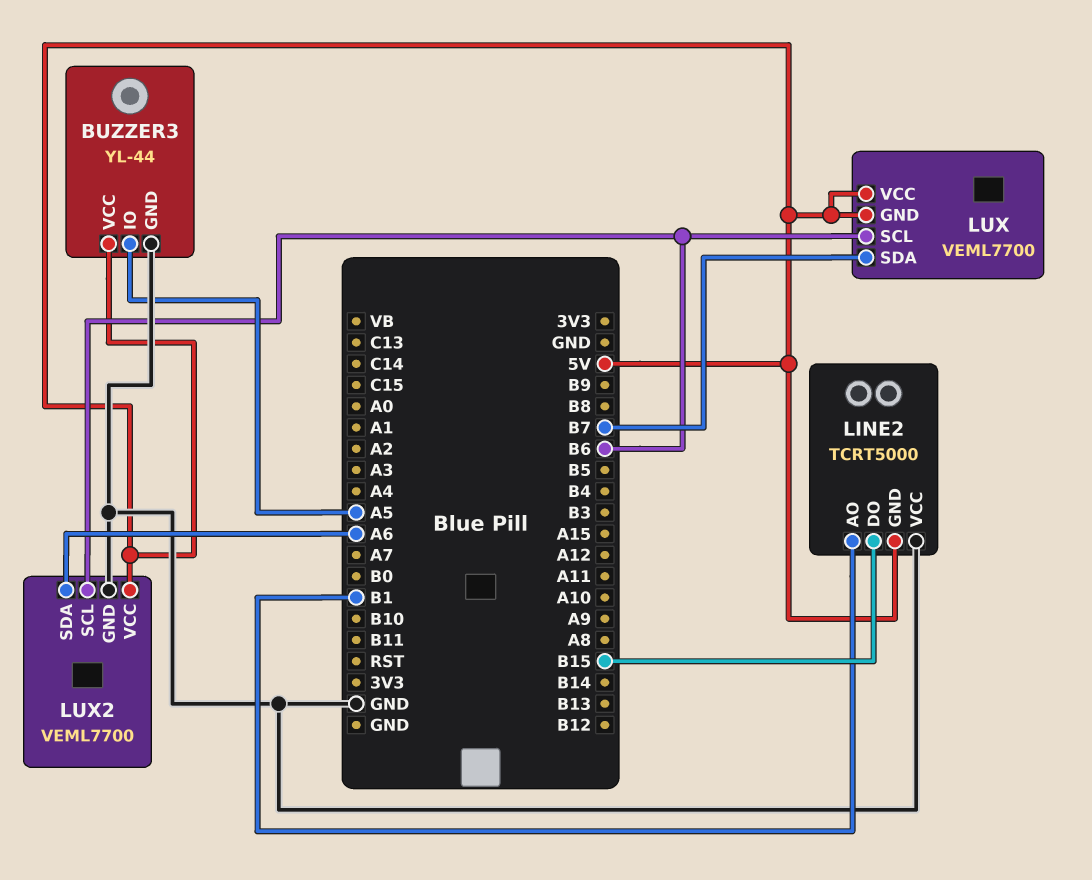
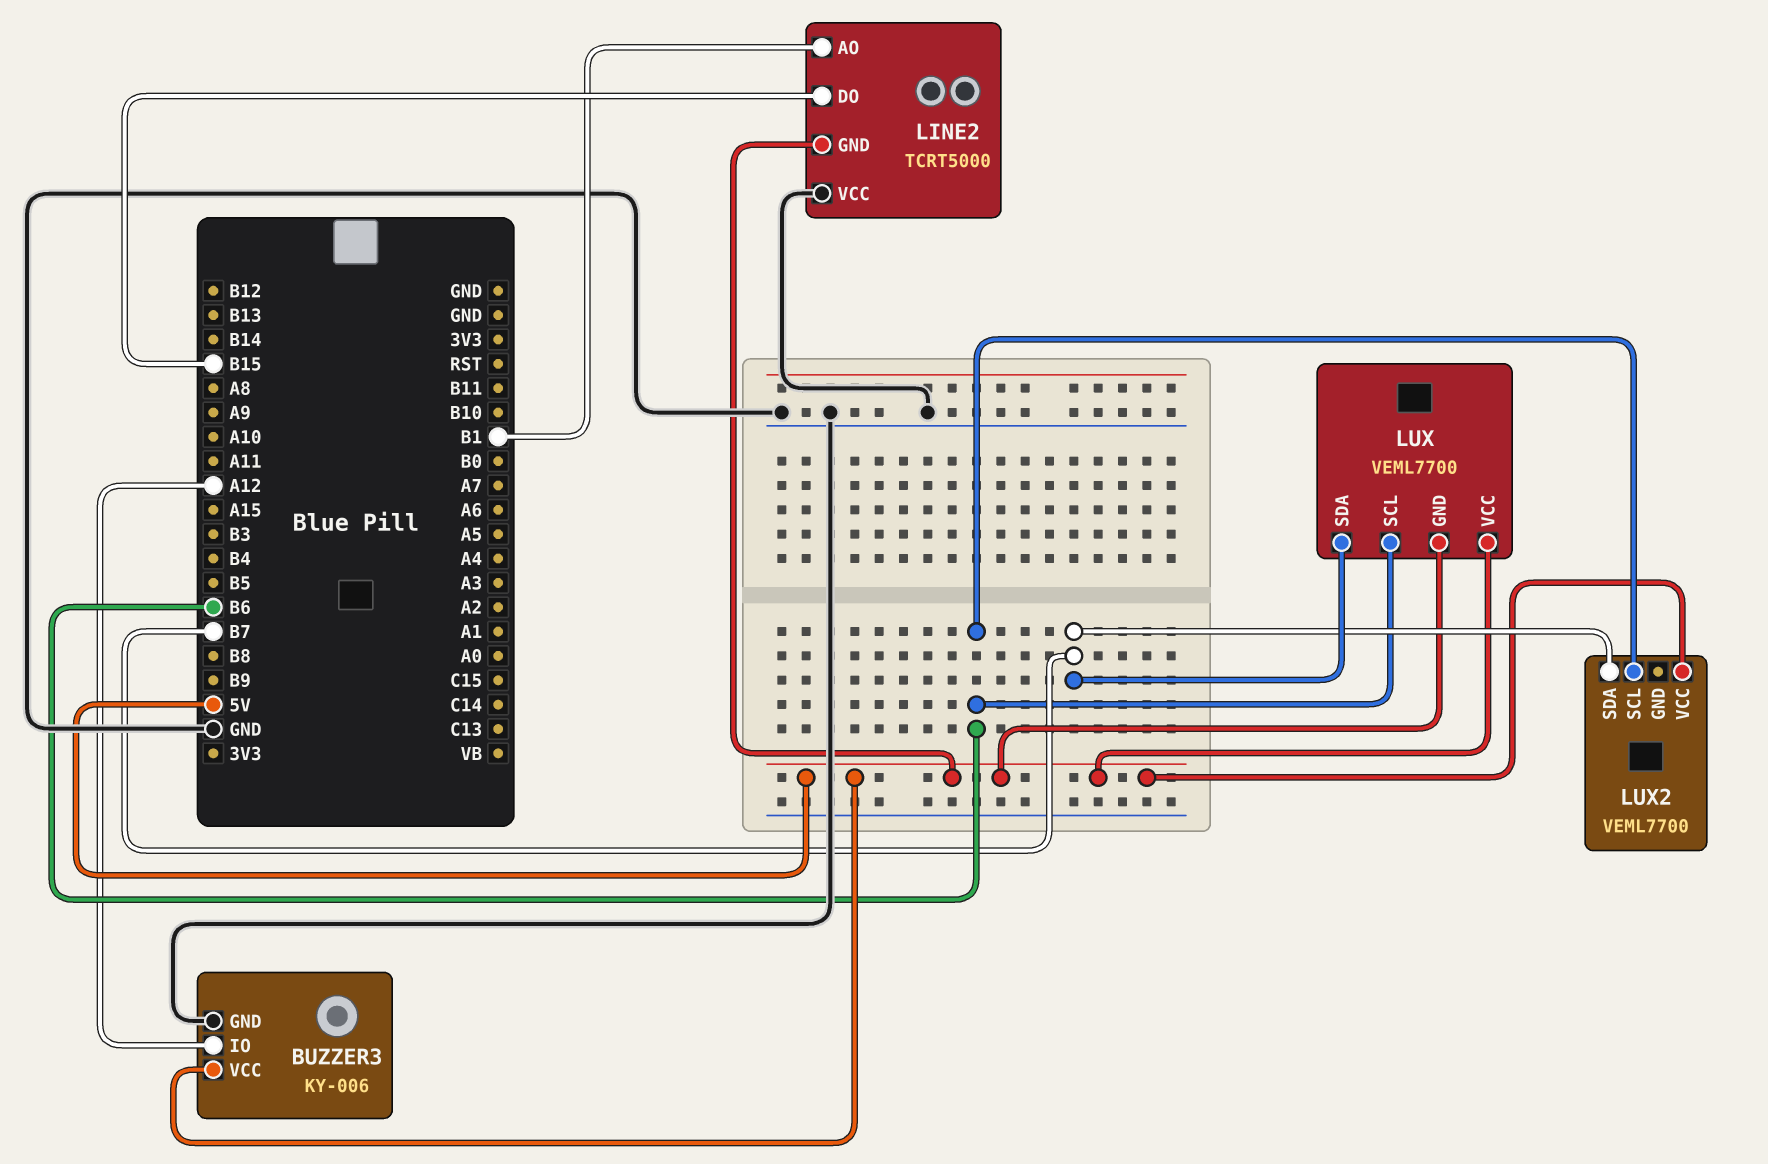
BUZZER3: YL-44 -> KY-006
BUZZER3 pin IO: A5 -> A12
LUX2 pin GND: GND -> none
LUX2 pin SDA: A6 -> B7

